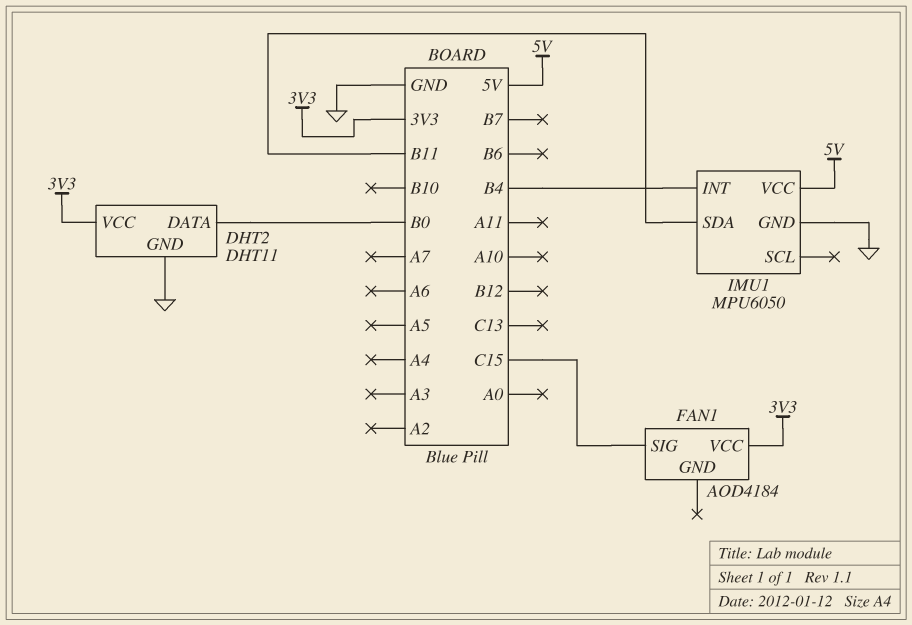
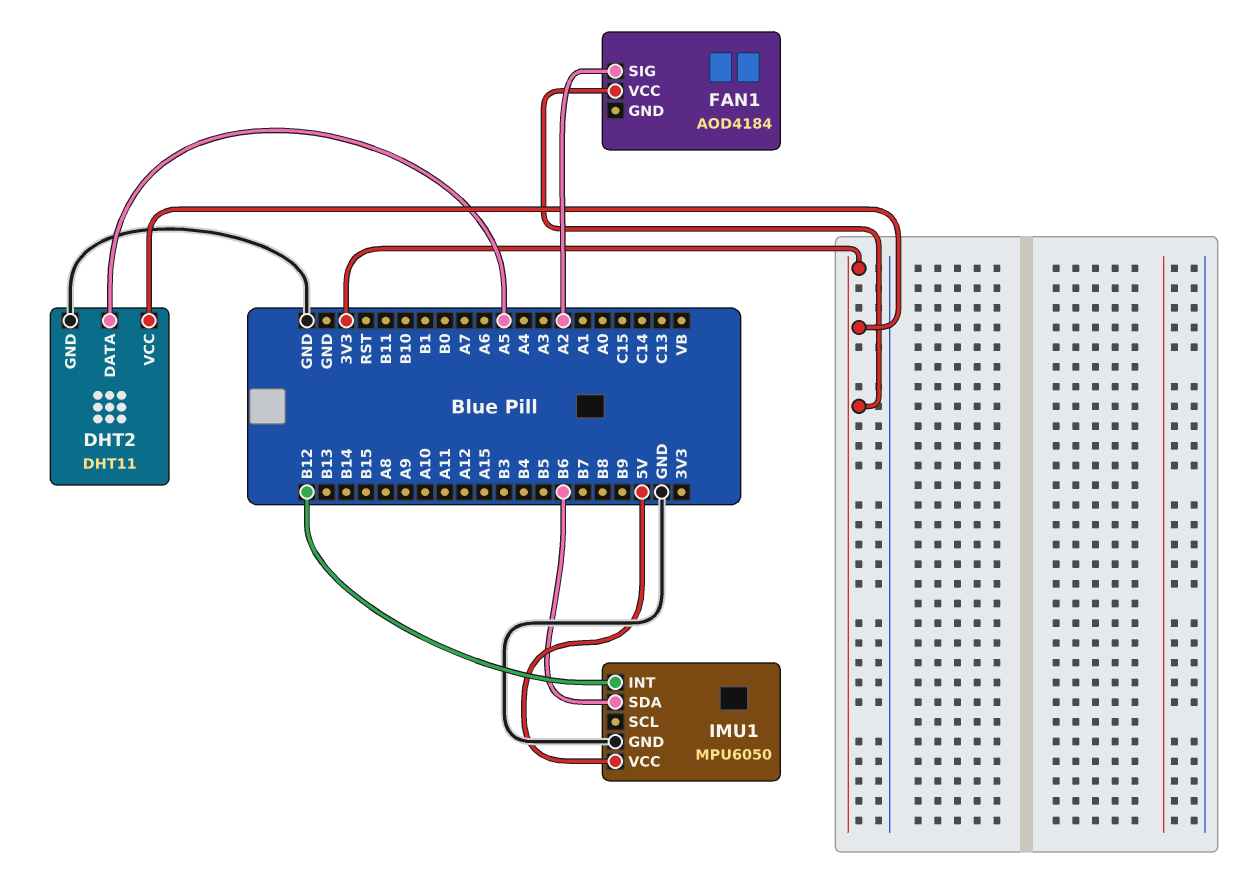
DHT2 pin DATA: B0 -> A5
FAN1 pin SIG: C15 -> A2
IMU1 pin INT: B4 -> B12
IMU1 pin SDA: B11 -> B6

